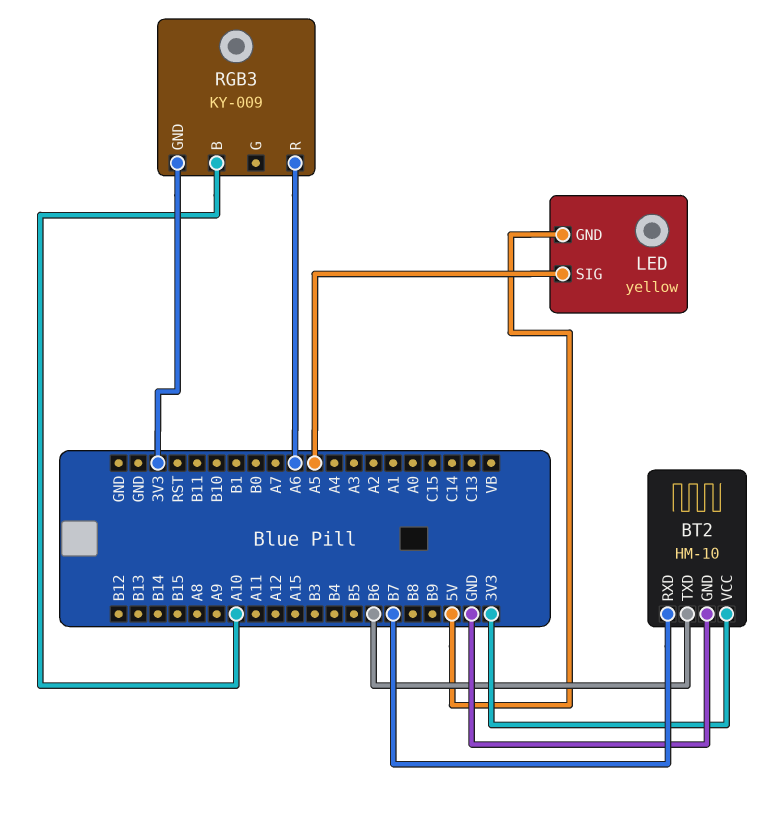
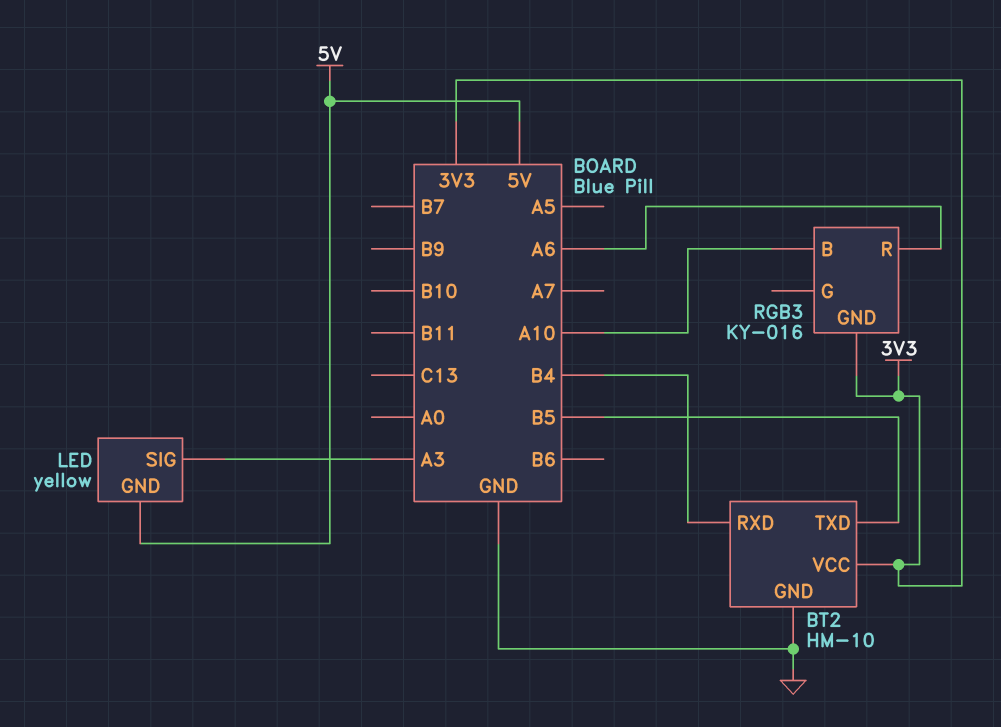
BT2 pin RXD: B7 -> B4
BT2 pin TXD: B6 -> B5
LED pin SIG: A5 -> A3
RGB3: KY-009 -> KY-016

